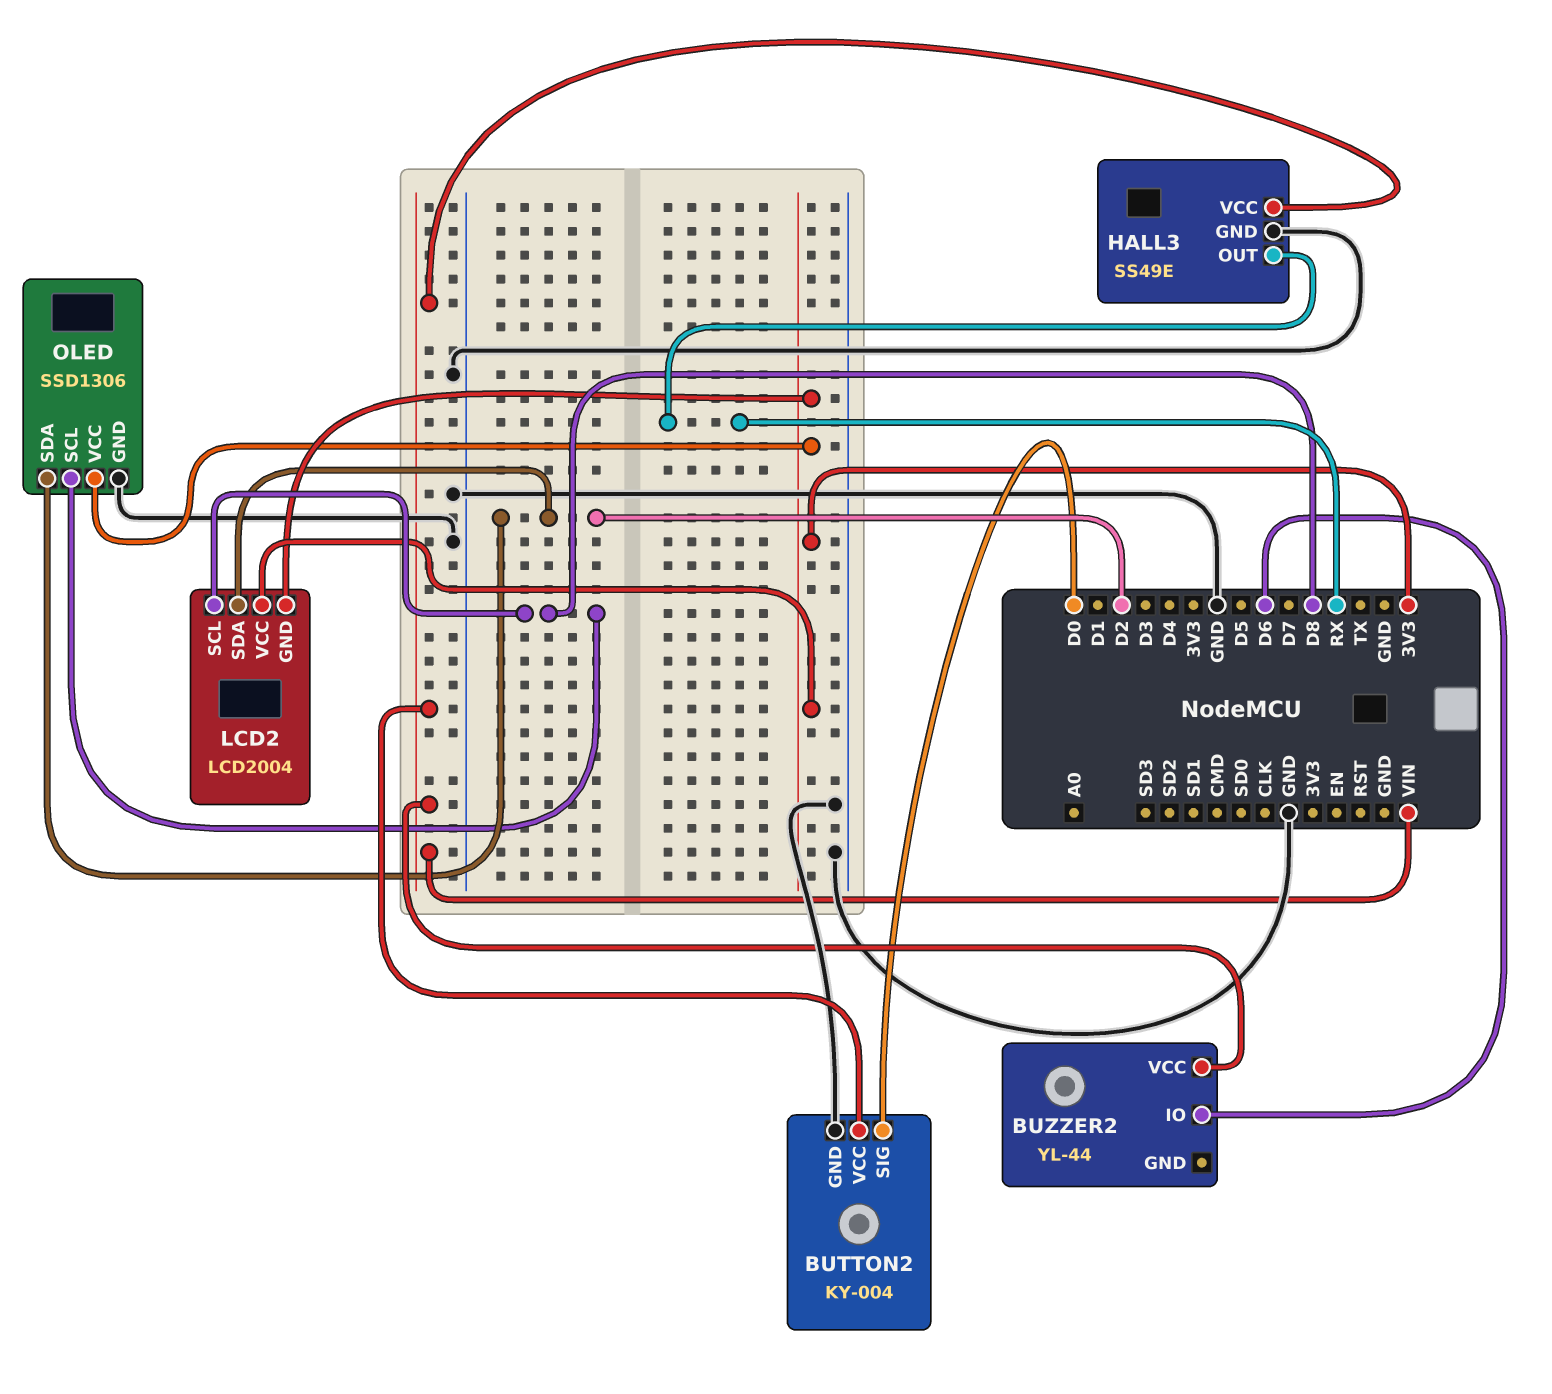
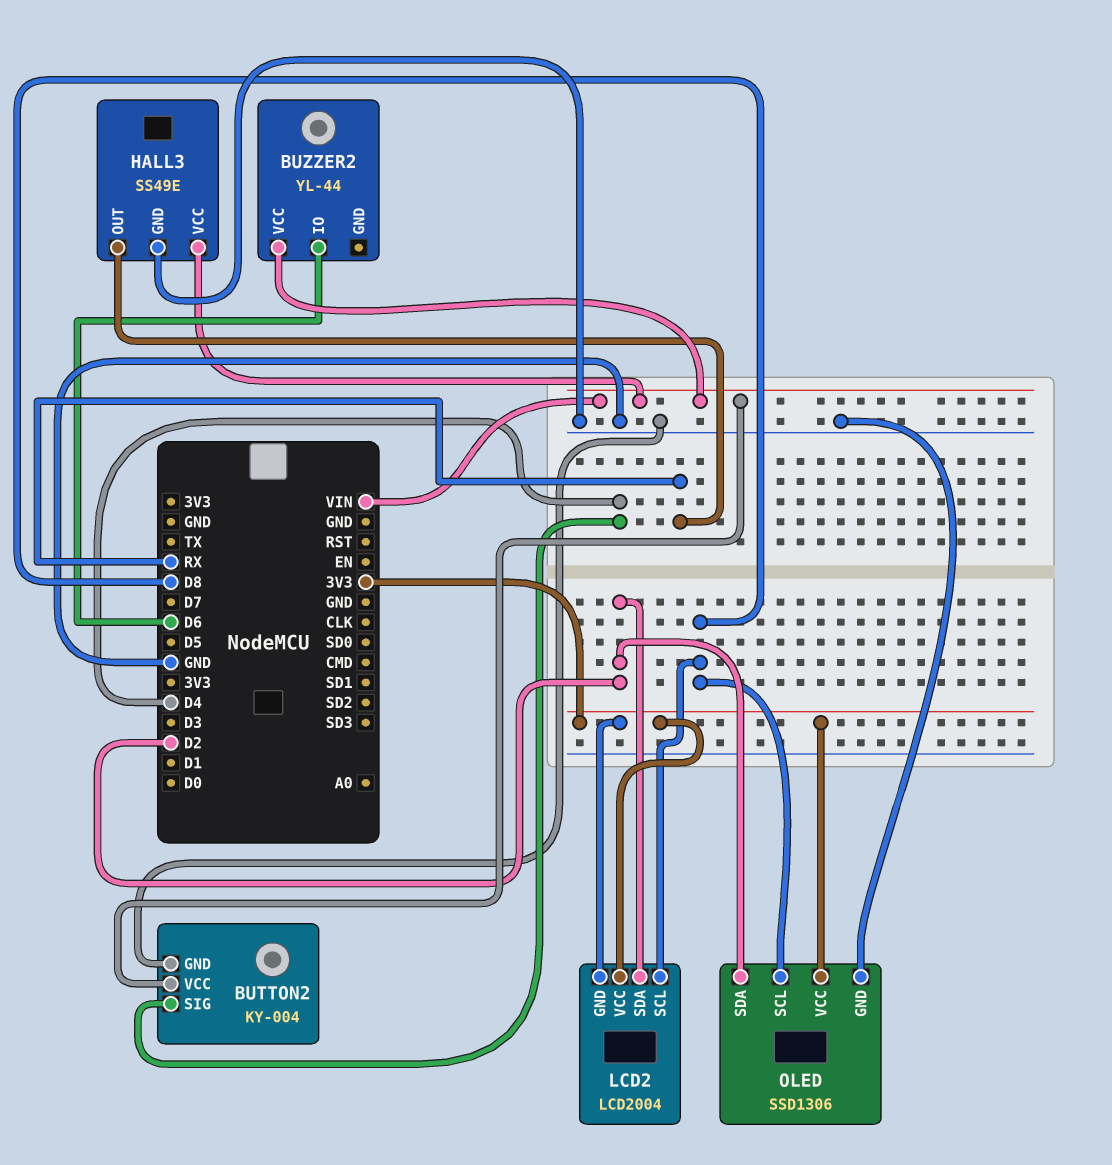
BUTTON2 pin SIG: D0 -> D4

